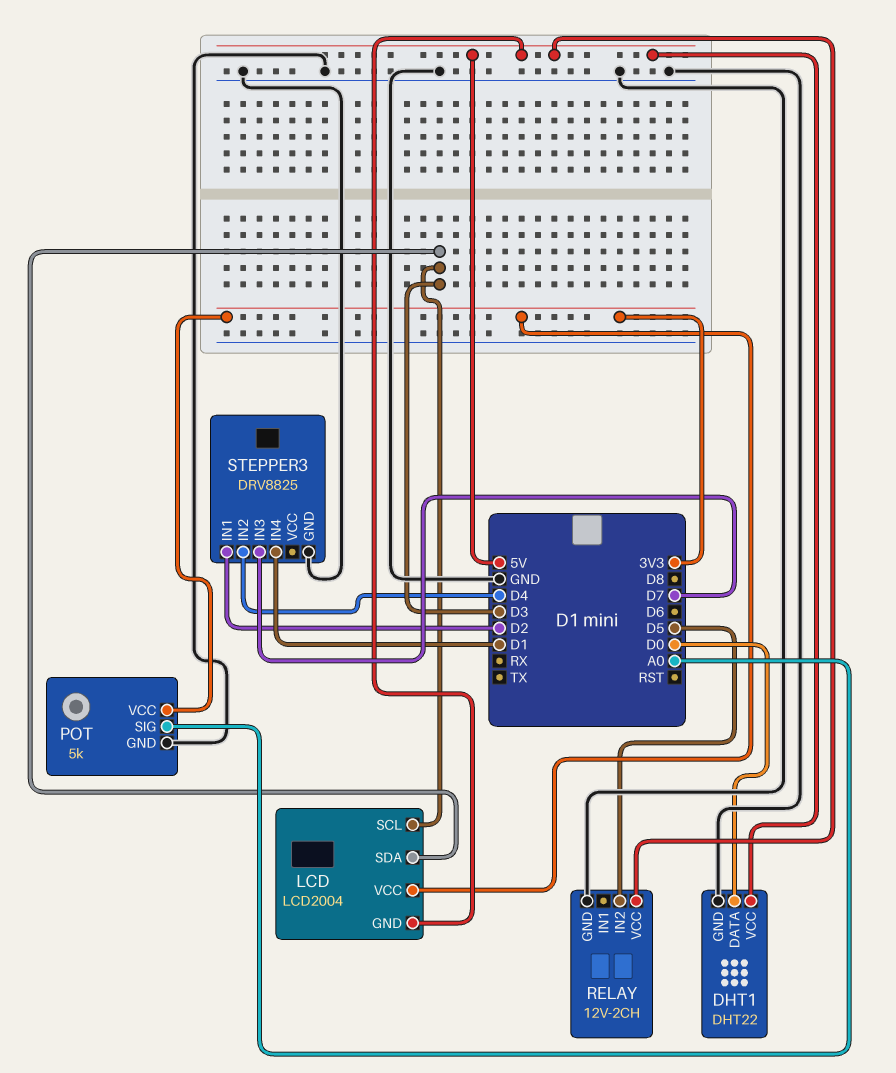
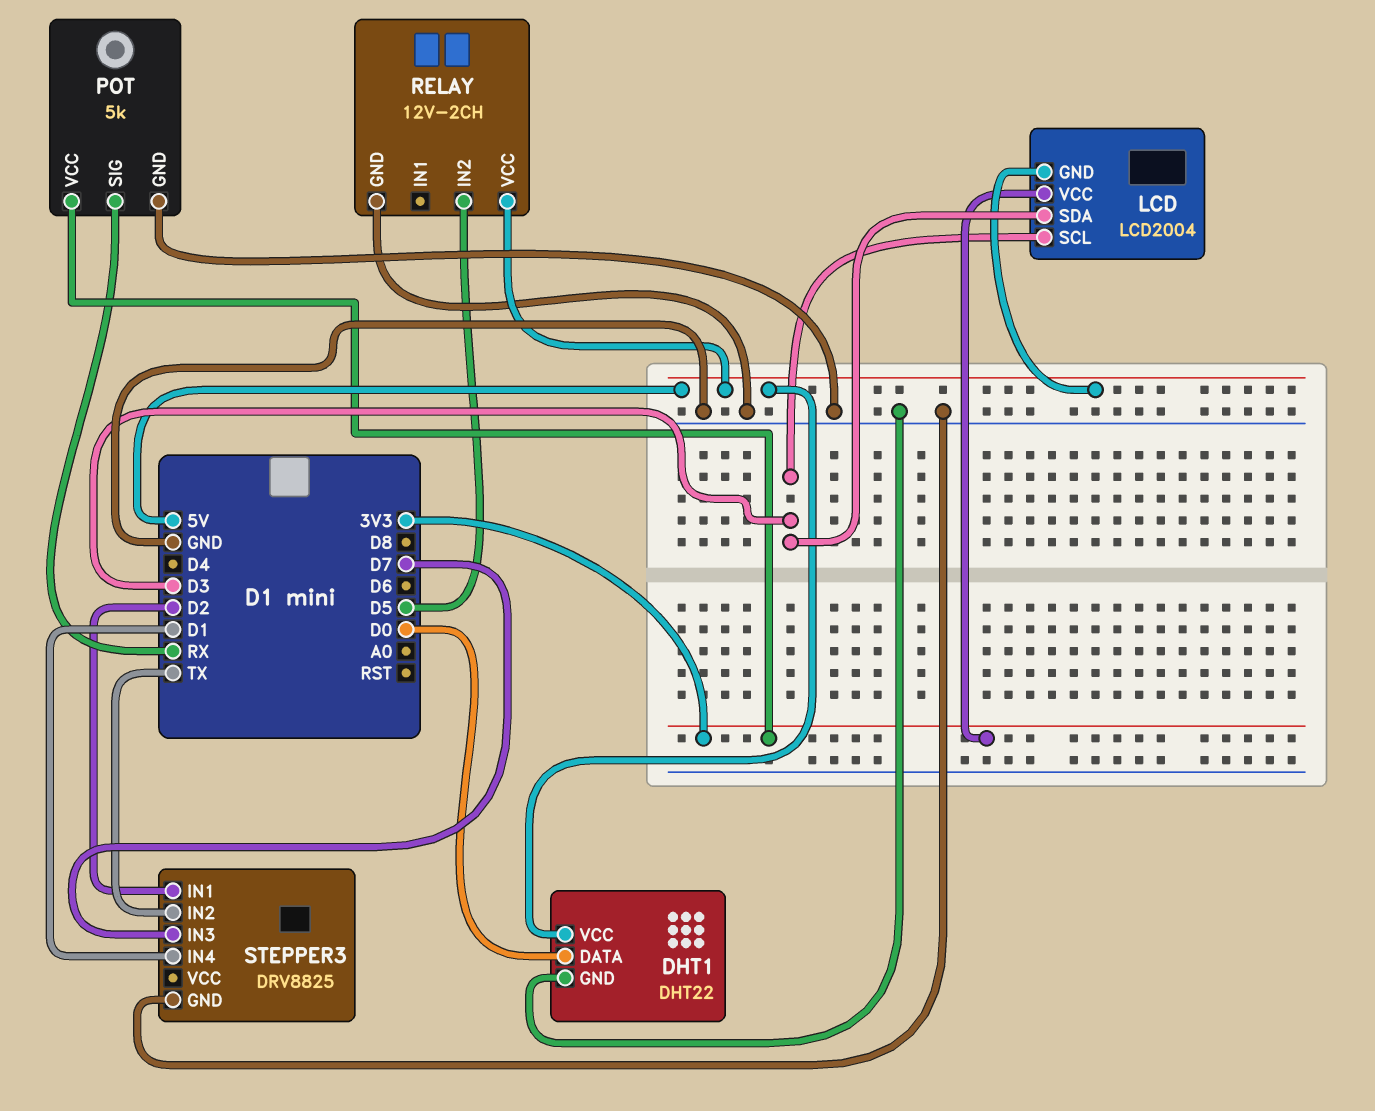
POT pin SIG: A0 -> RX
STEPPER3 pin IN2: D4 -> TX

